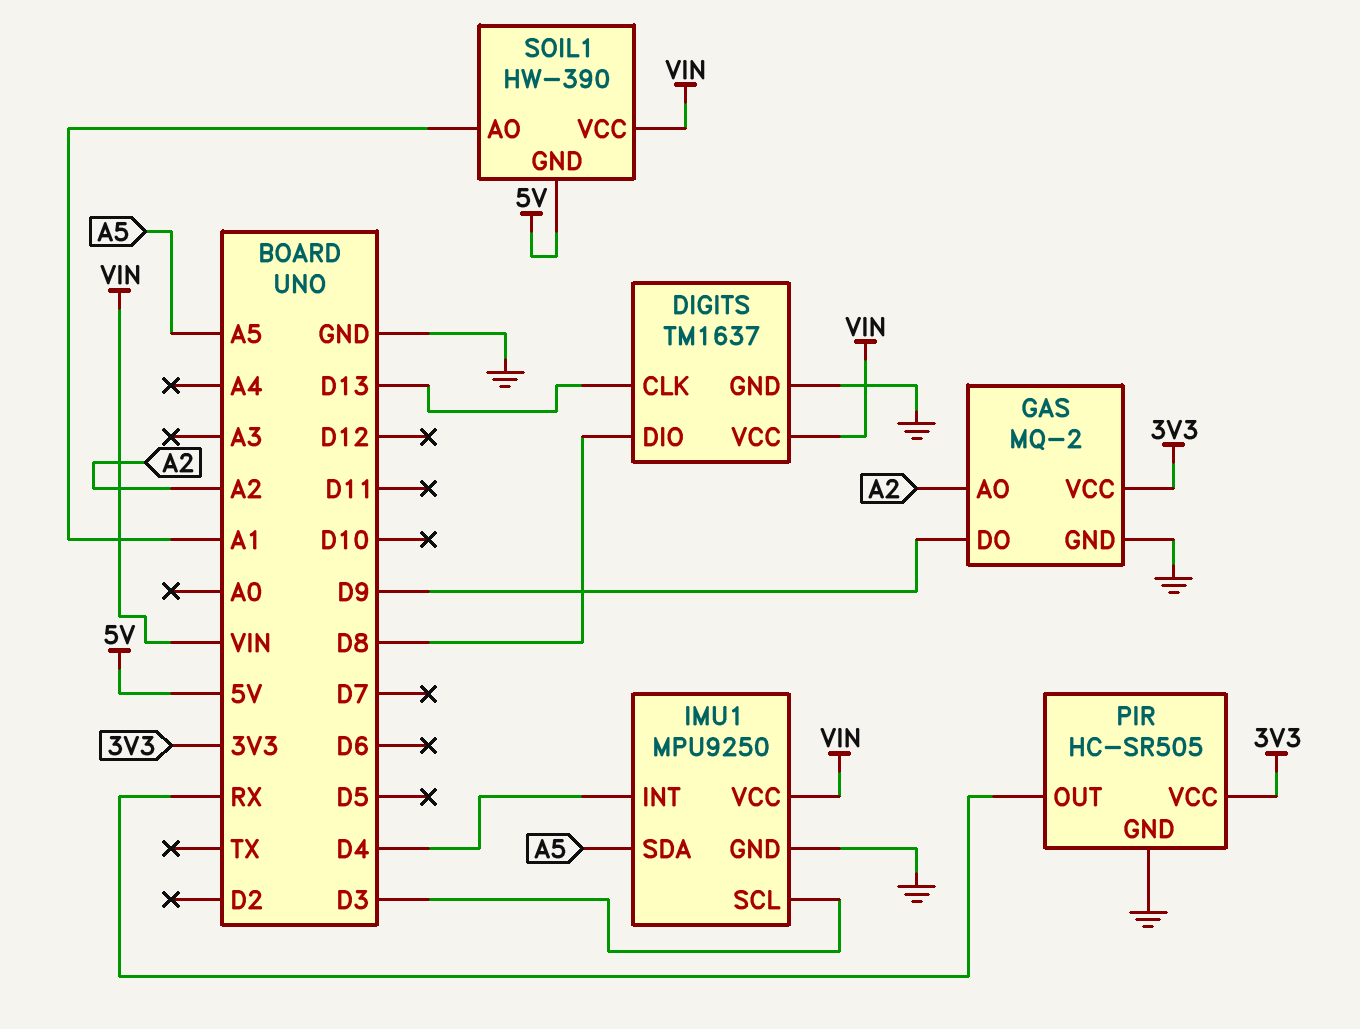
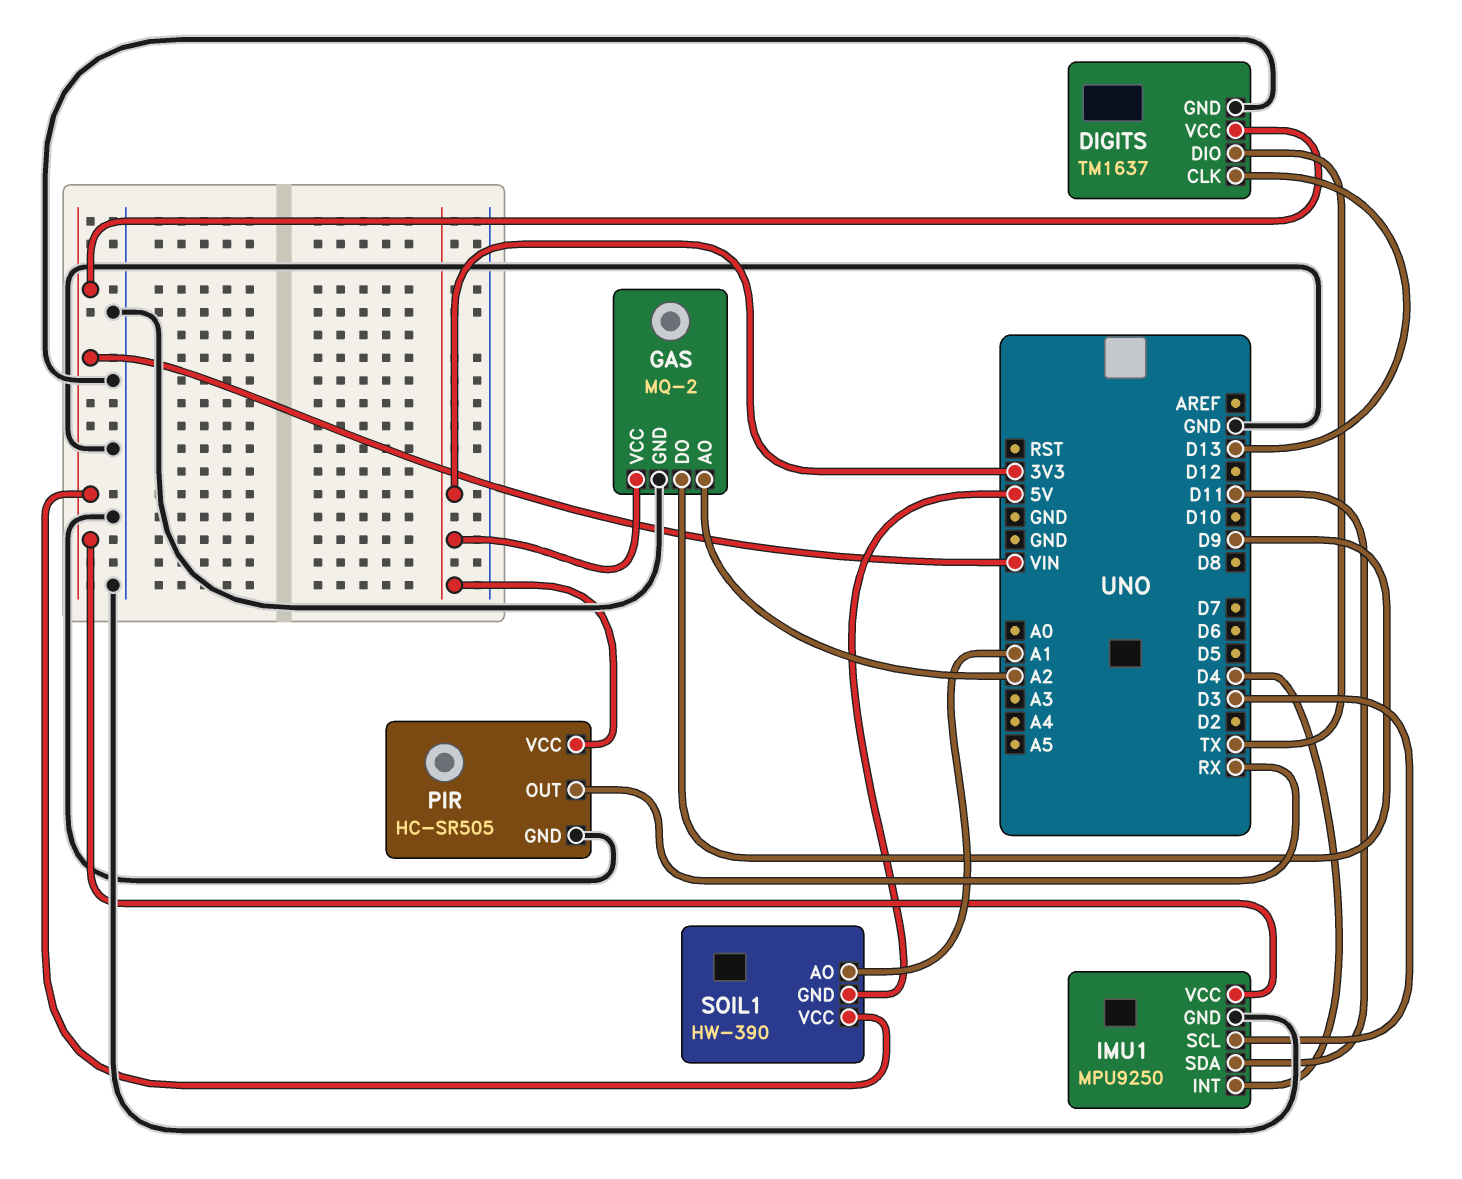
DIGITS pin DIO: D8 -> TX
IMU1 pin SDA: A5 -> D11

